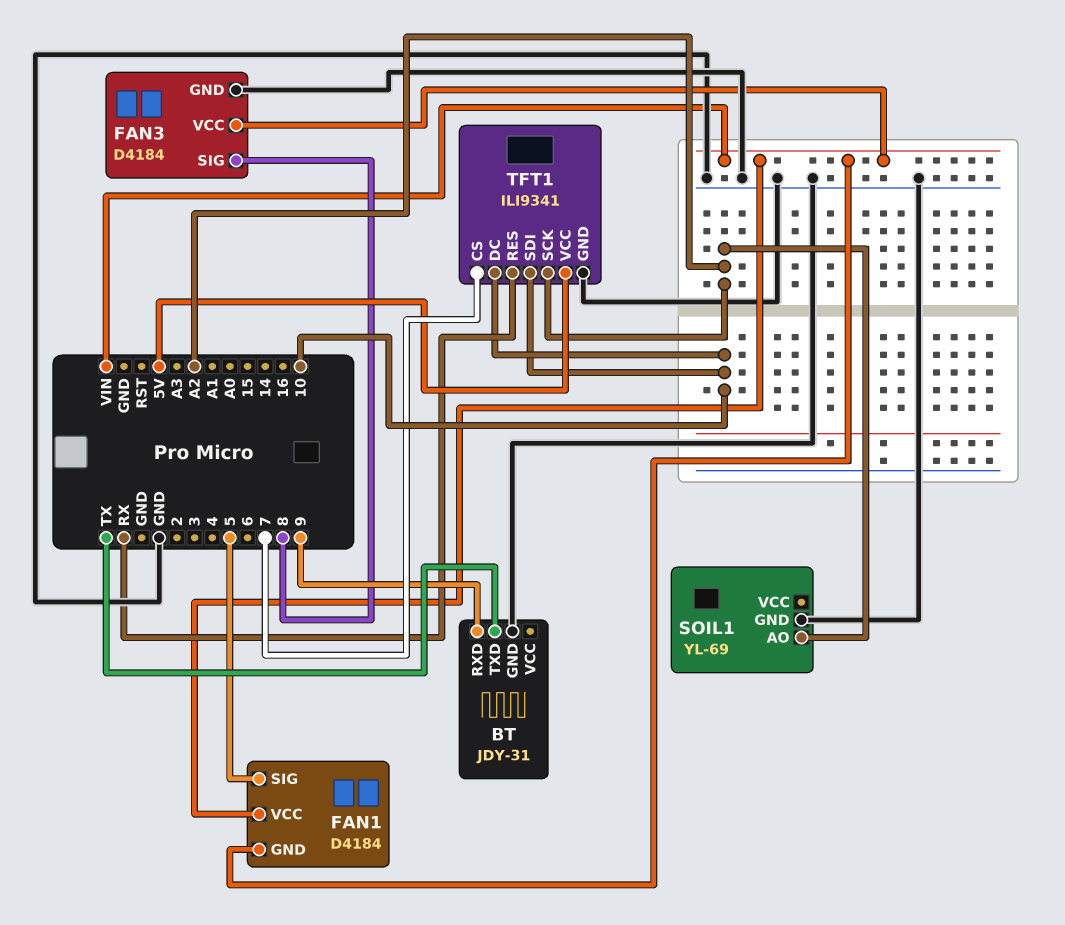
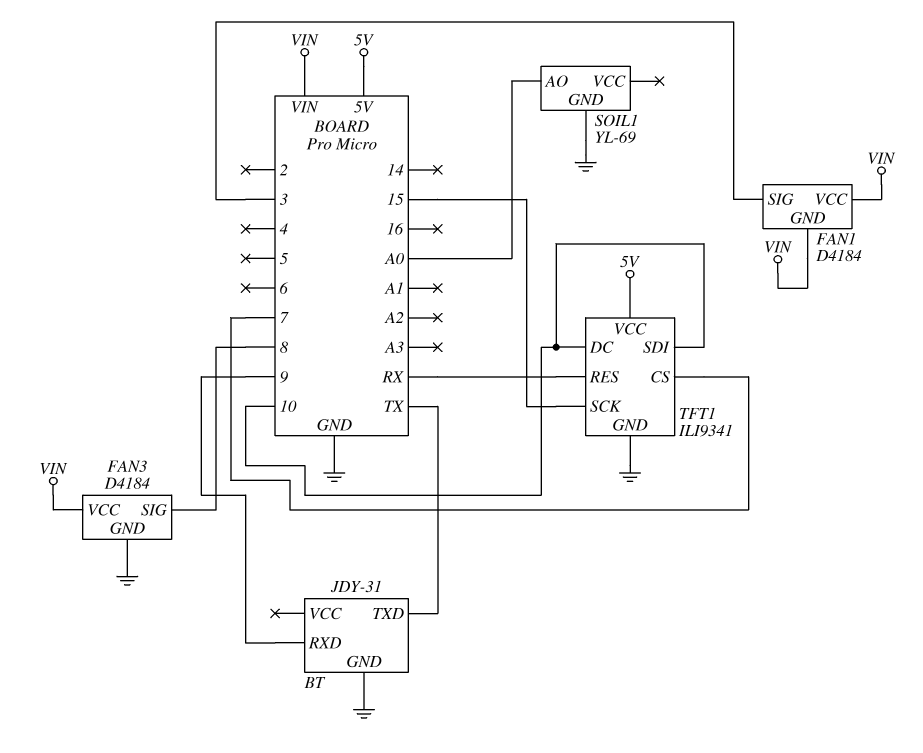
FAN1 pin SIG: 5 -> 3
SOIL1 pin AO: A2 -> A0
TFT1 pin SCK: A2 -> 15

